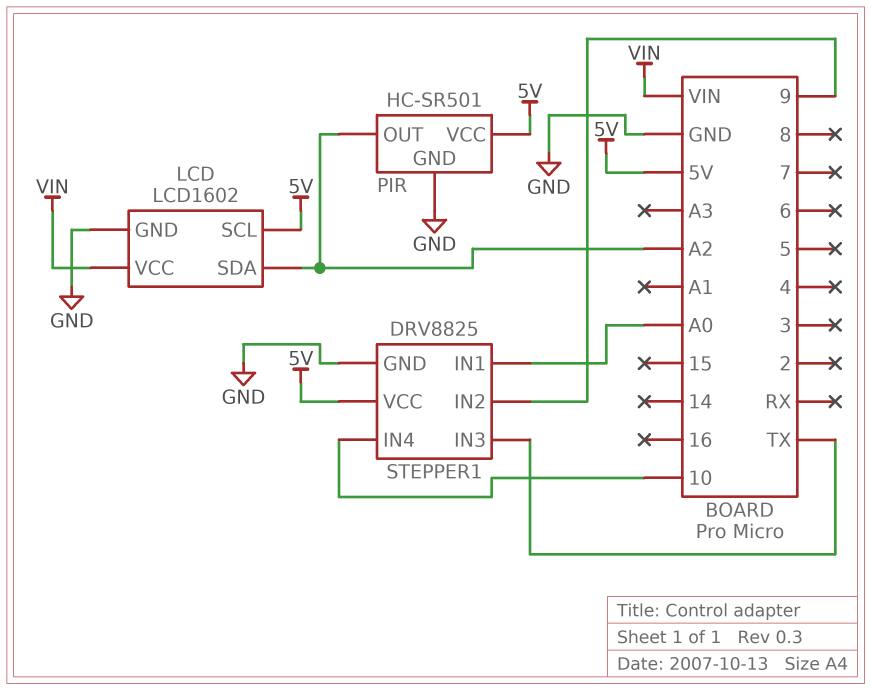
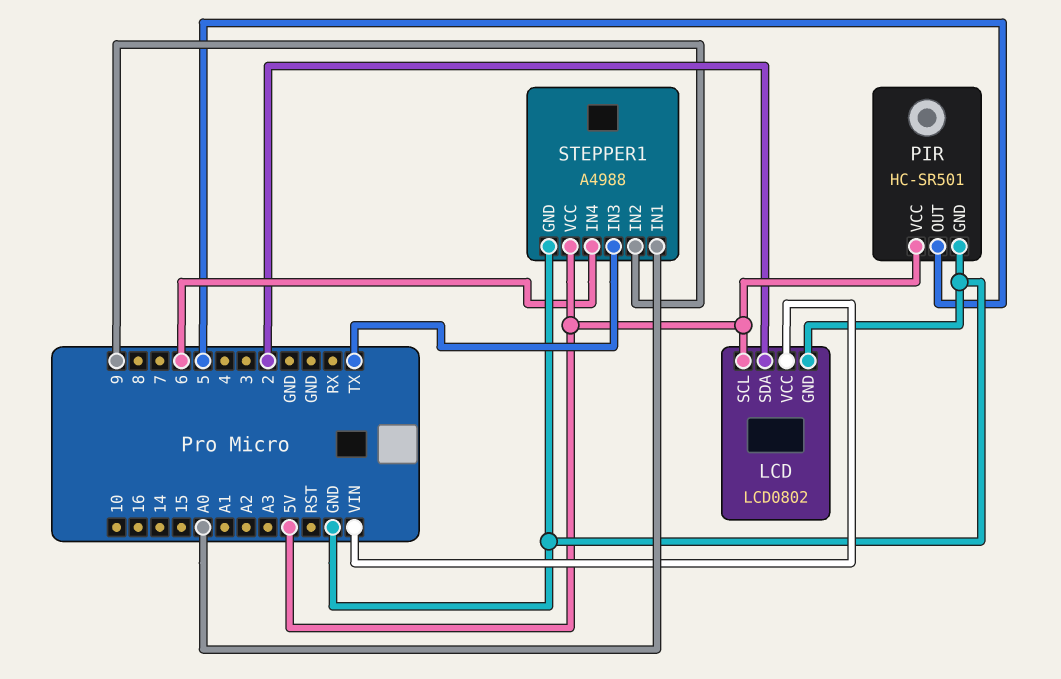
LCD: LCD1602 -> LCD0802
LCD pin SDA: A2 -> 2
PIR pin OUT: A2 -> 5
STEPPER1: DRV8825 -> A4988
STEPPER1 pin IN4: 10 -> 6

